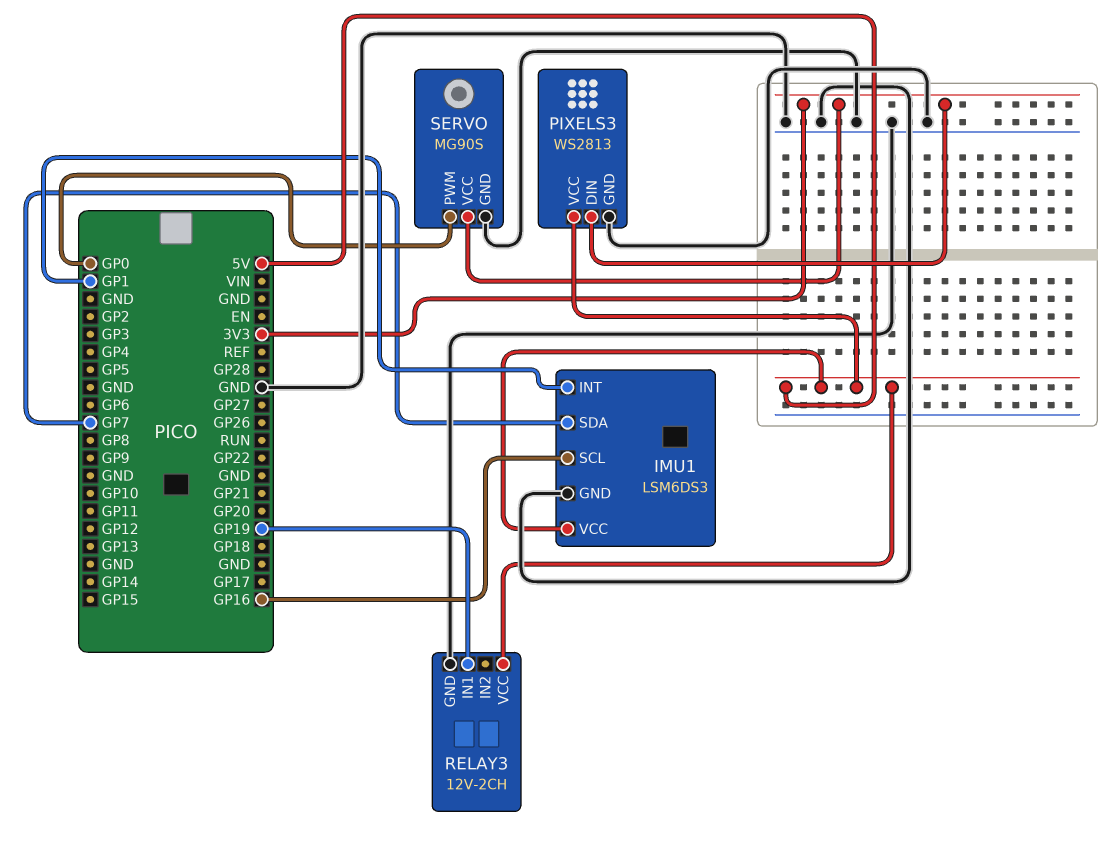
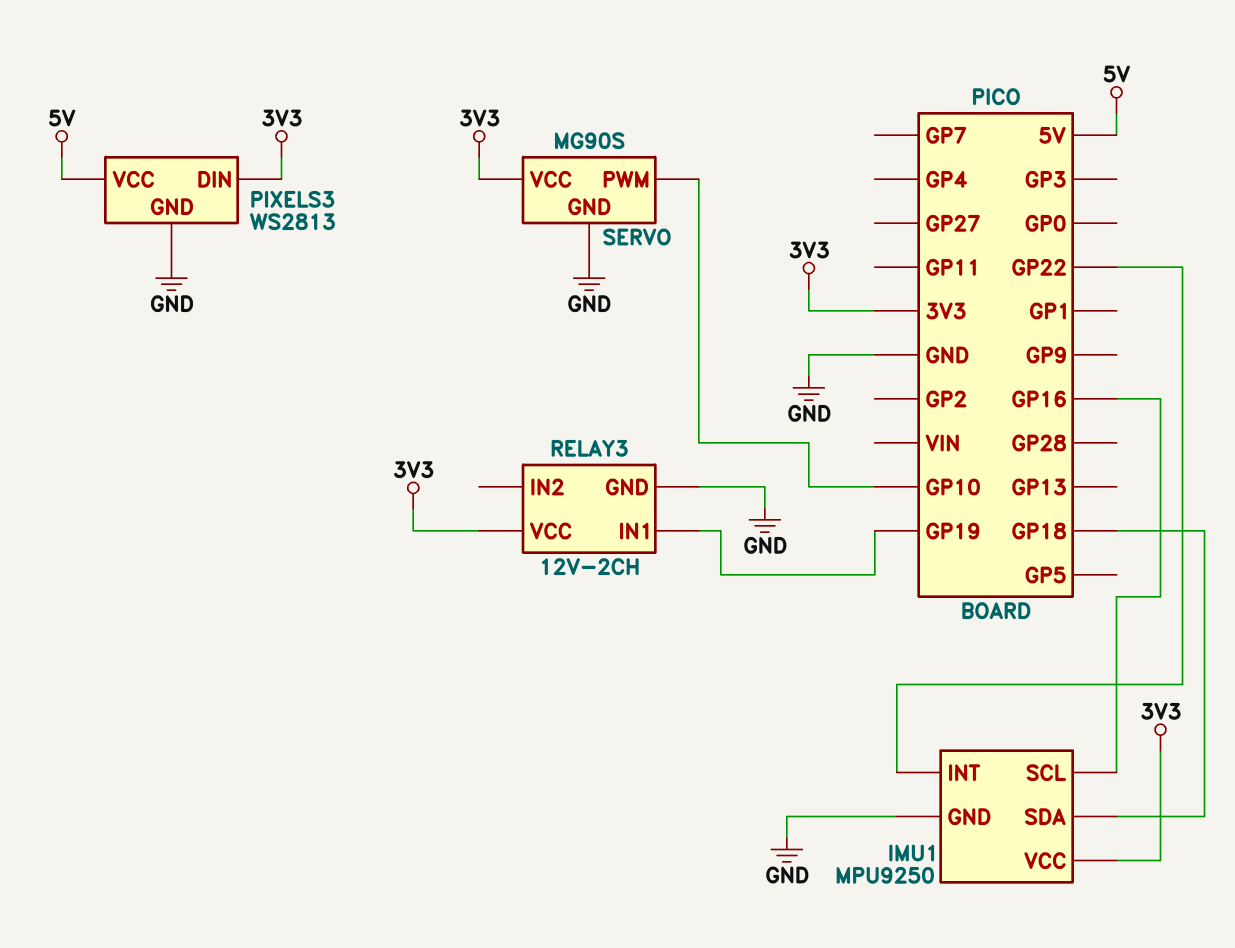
IMU1: LSM6DS3 -> MPU9250
IMU1 pin INT: GP1 -> GP22
IMU1 pin SDA: GP7 -> GP18
IMU1 pin VCC: 5V -> 3V3
RELAY3 pin VCC: 5V -> 3V3
SERVO pin PWM: GP0 -> GP10

